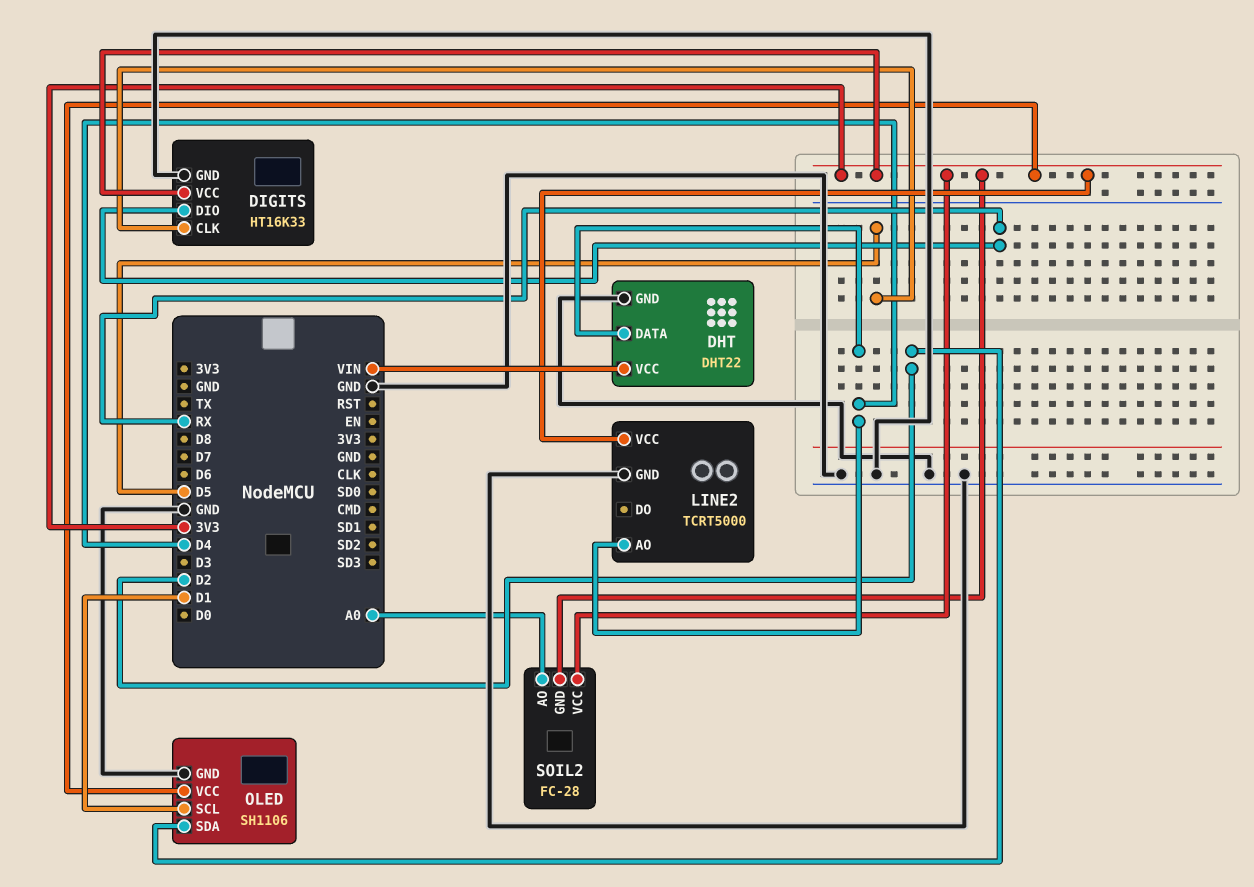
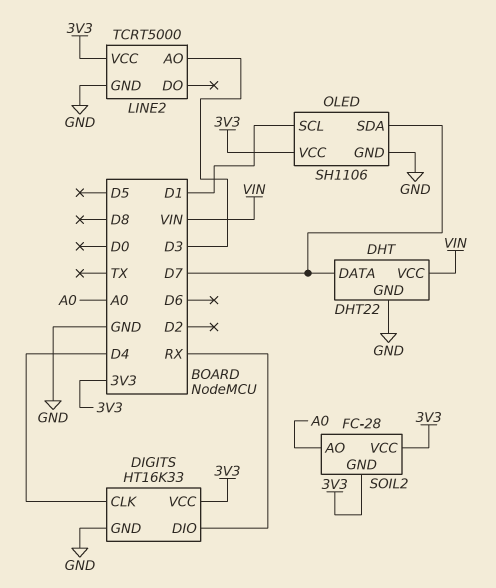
DHT pin DATA: D4 -> D7
DIGITS pin CLK: D5 -> D4
LINE2 pin AO: D4 -> D3
OLED pin SDA: D2 -> D7

